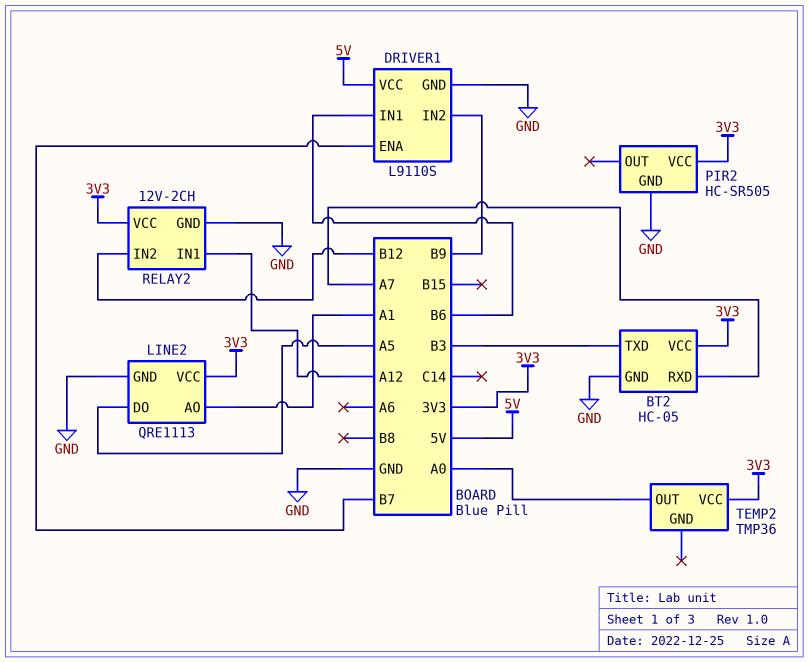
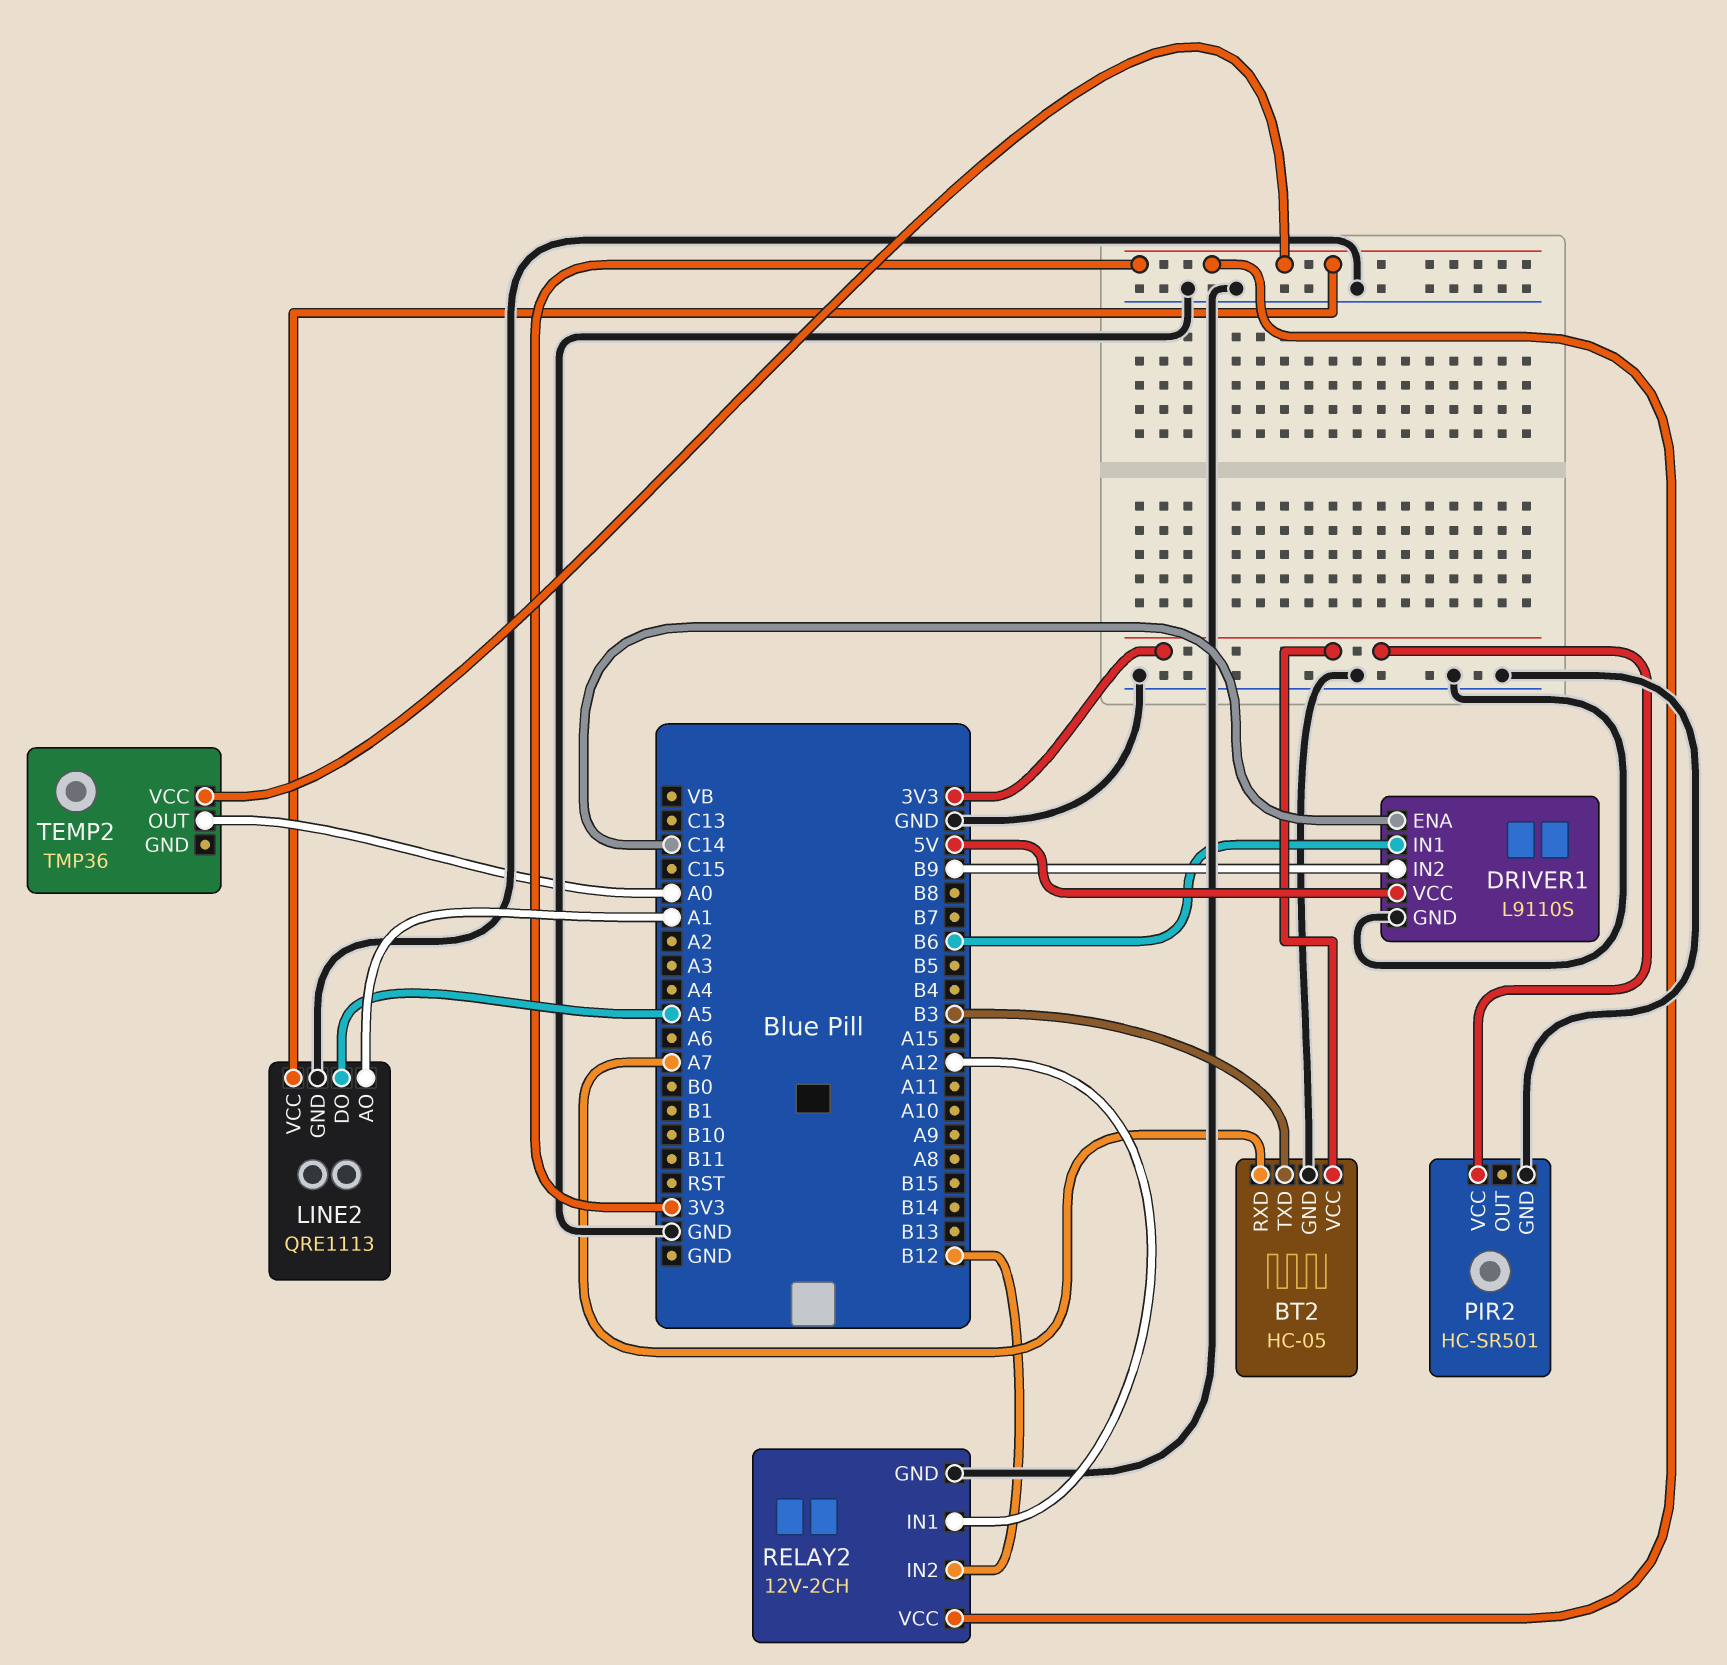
DRIVER1 pin ENA: B7 -> C14
PIR2: HC-SR505 -> HC-SR501

